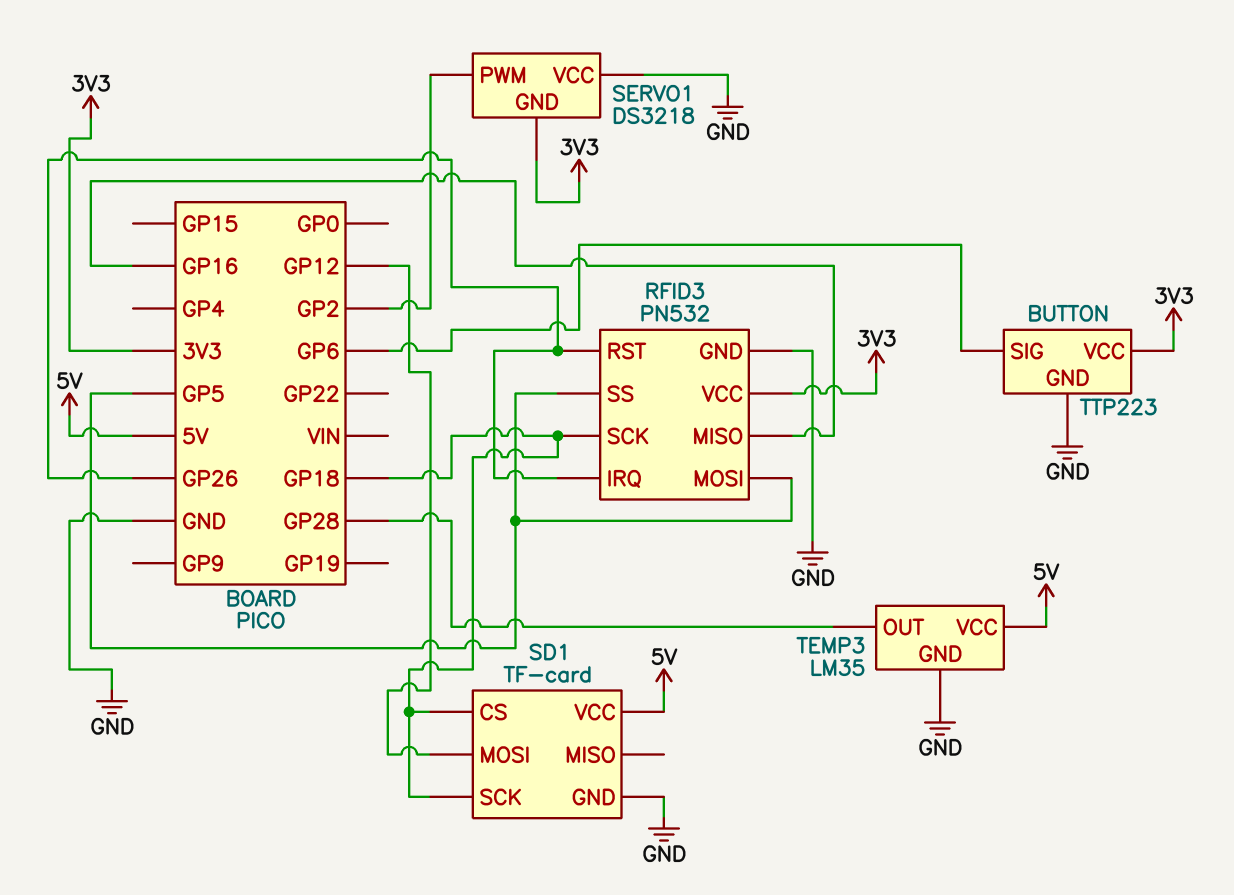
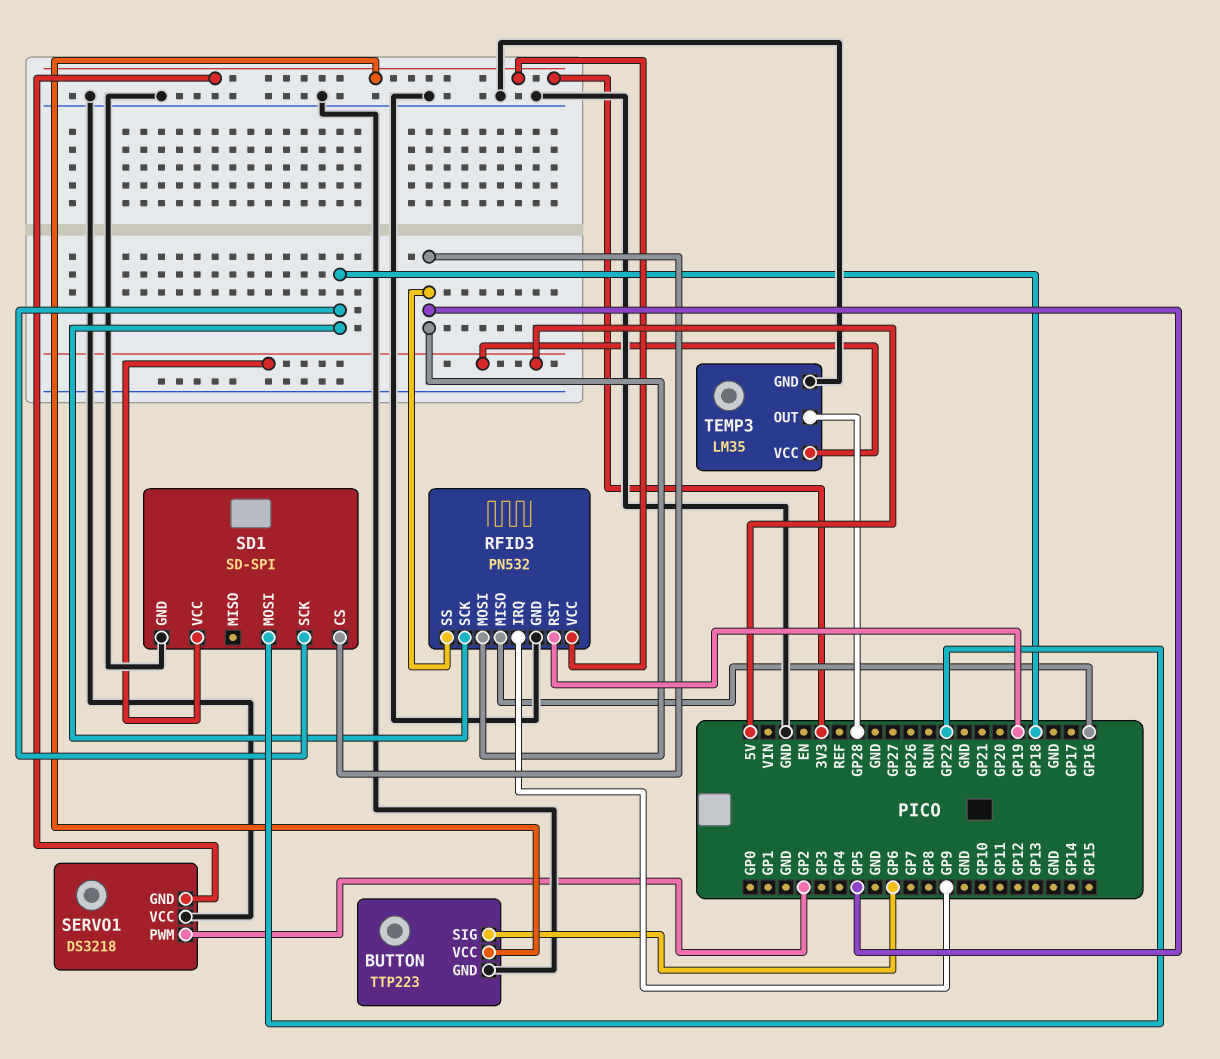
RFID3 pin IRQ: GP26 -> GP9
RFID3 pin RST: GP26 -> GP19
SD1: TF-card -> SD-SPI
SD1 pin CS: GP18 -> GP5
SD1 pin MOSI: GP12 -> GP22

